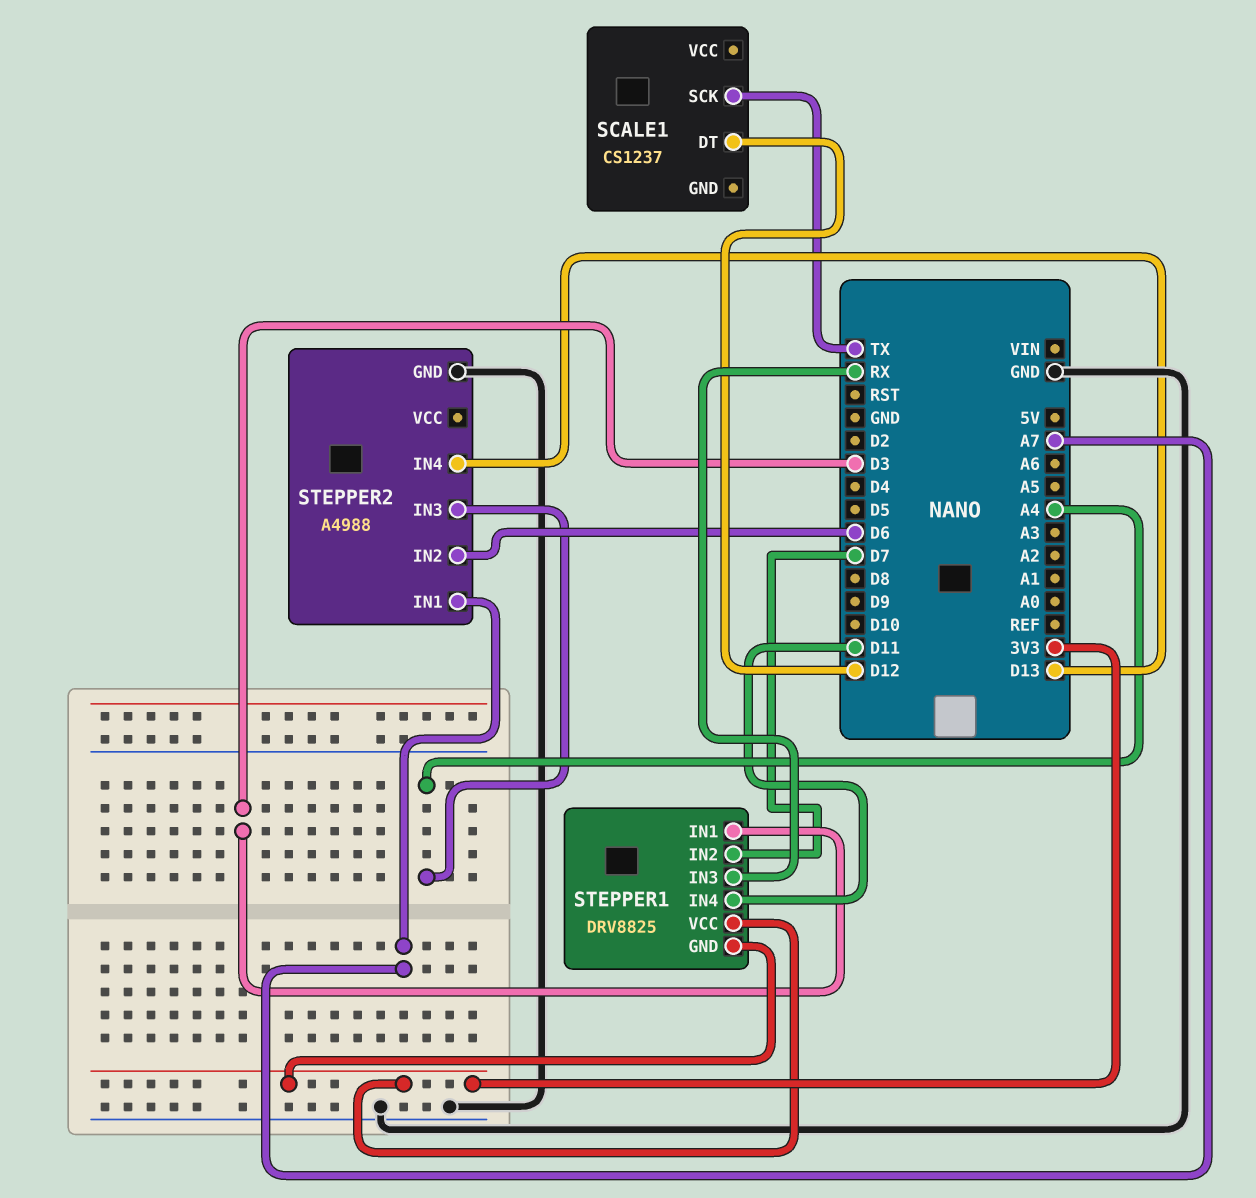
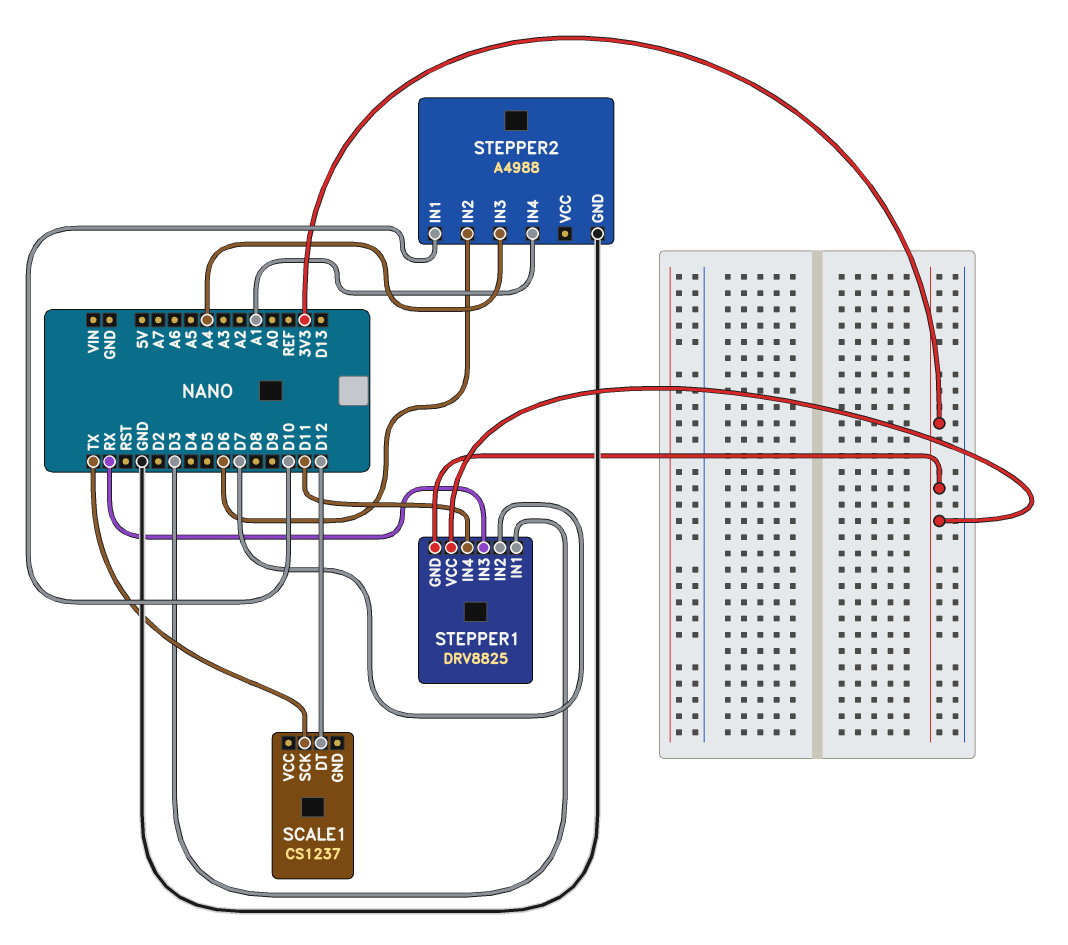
STEPPER2 pin IN1: A7 -> D10
STEPPER2 pin IN4: D13 -> A1

